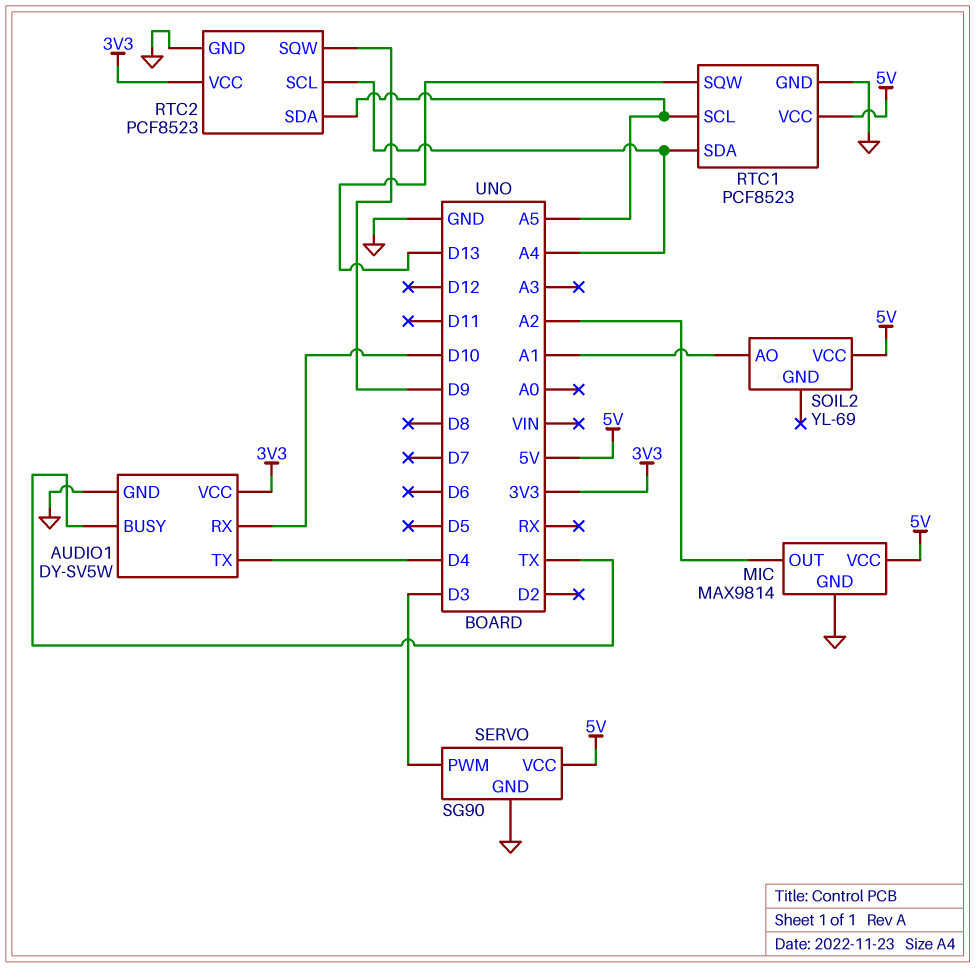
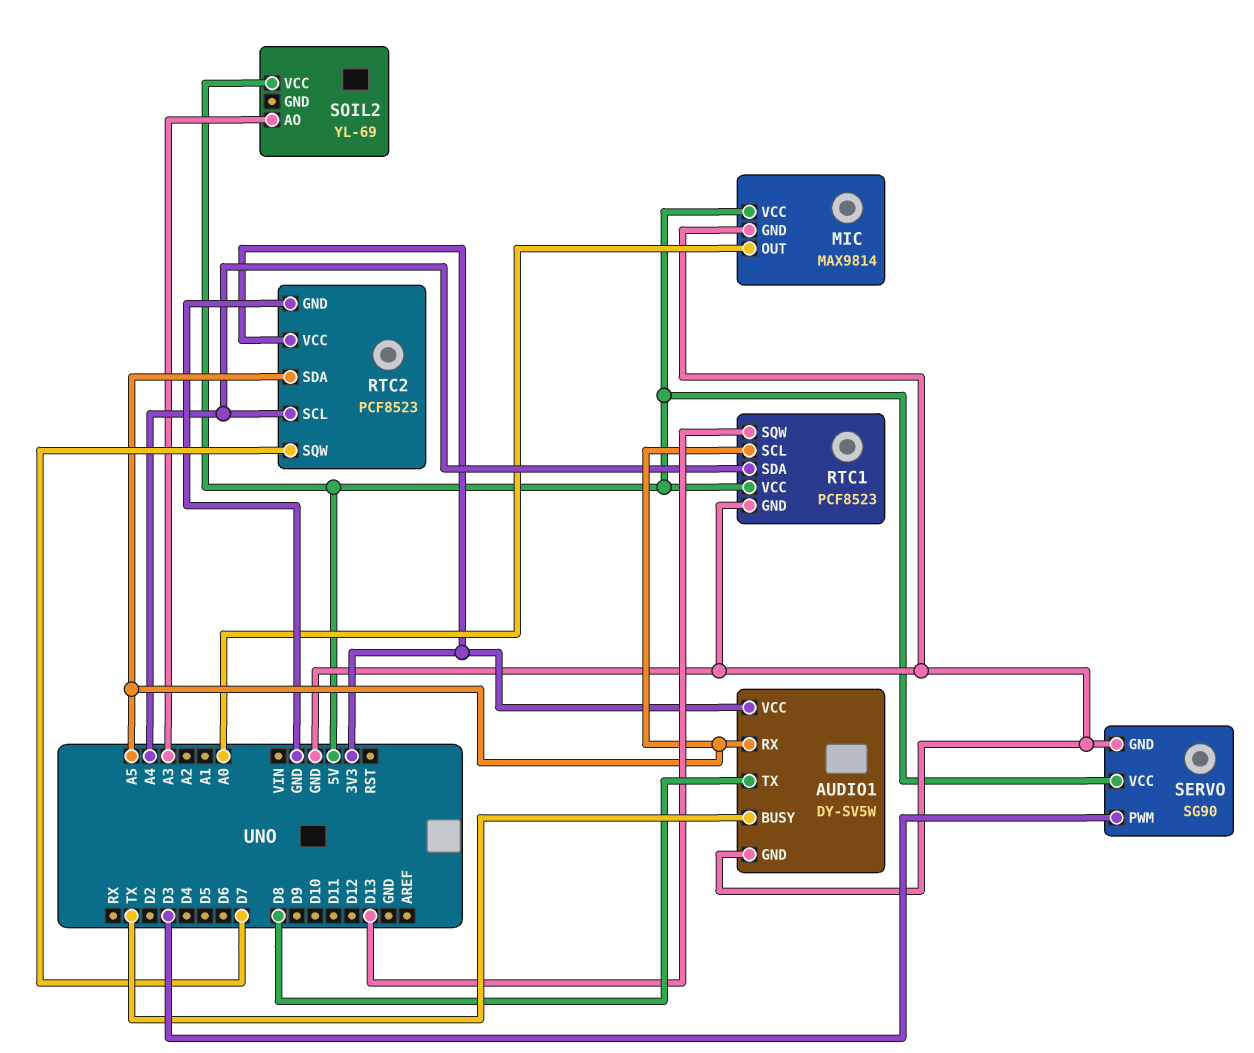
AUDIO1 pin RX: D10 -> A5
AUDIO1 pin TX: D4 -> D8
MIC pin OUT: A2 -> A0
RTC2 pin SQW: D9 -> D7
SOIL2 pin AO: A1 -> A3

